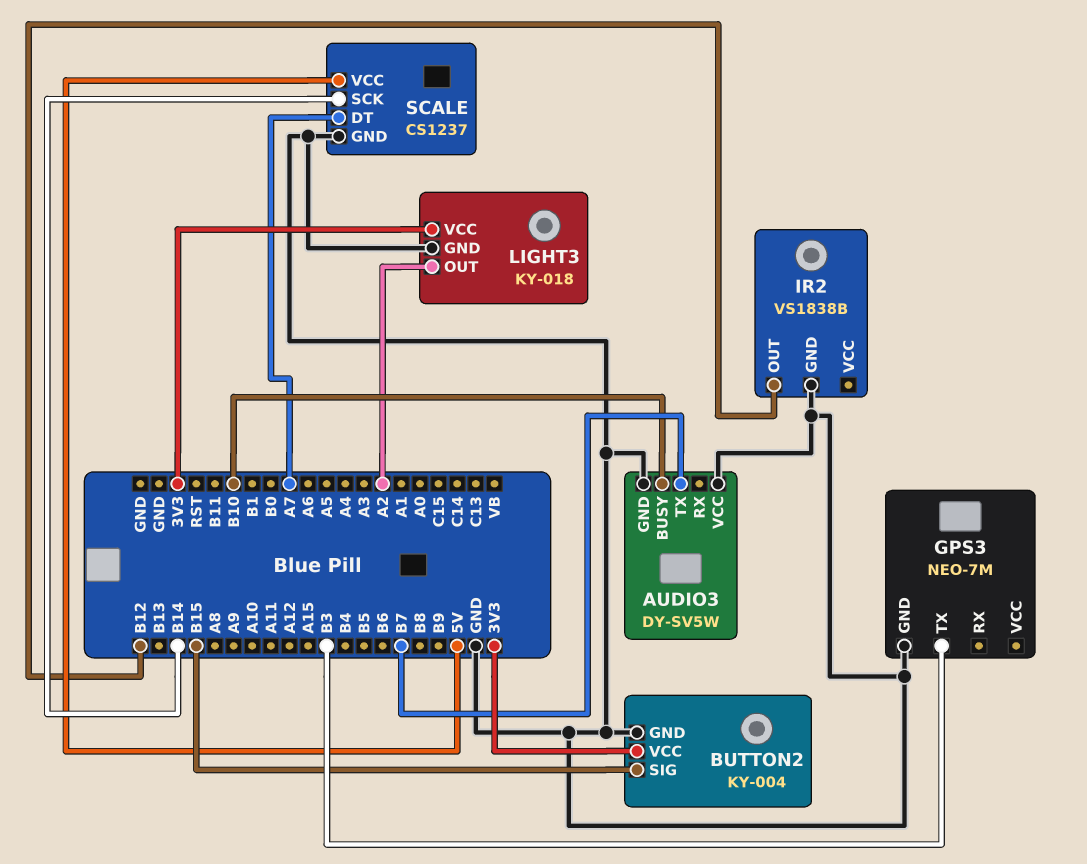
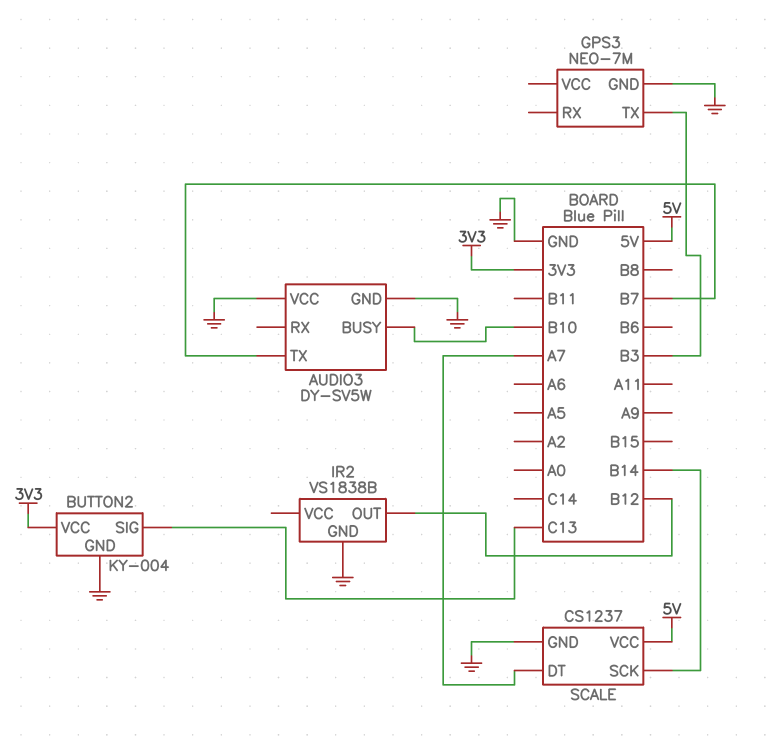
BUTTON2 pin SIG: B15 -> C13
LIGHT3: KY-018 -> none
LIGHT3 pin GND: GND -> none
LIGHT3 pin OUT: A2 -> none
LIGHT3 pin VCC: 3V3 -> none

